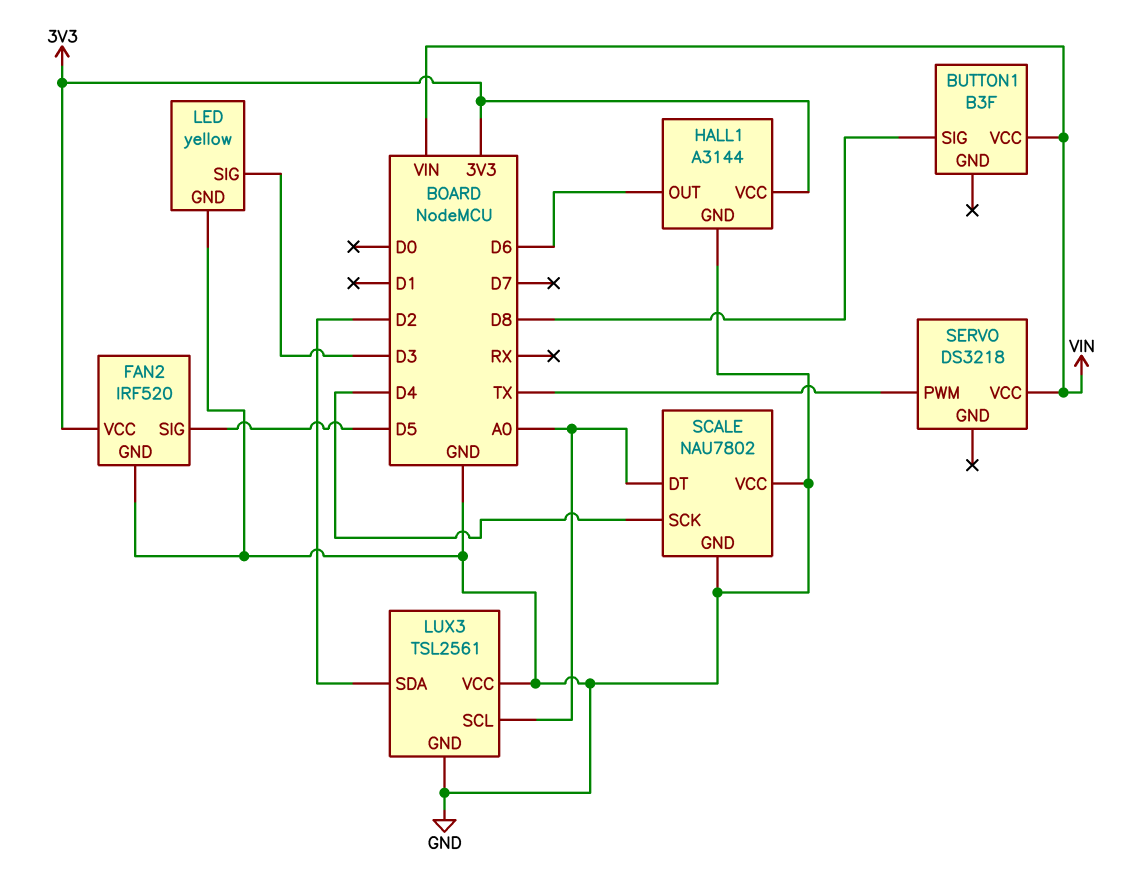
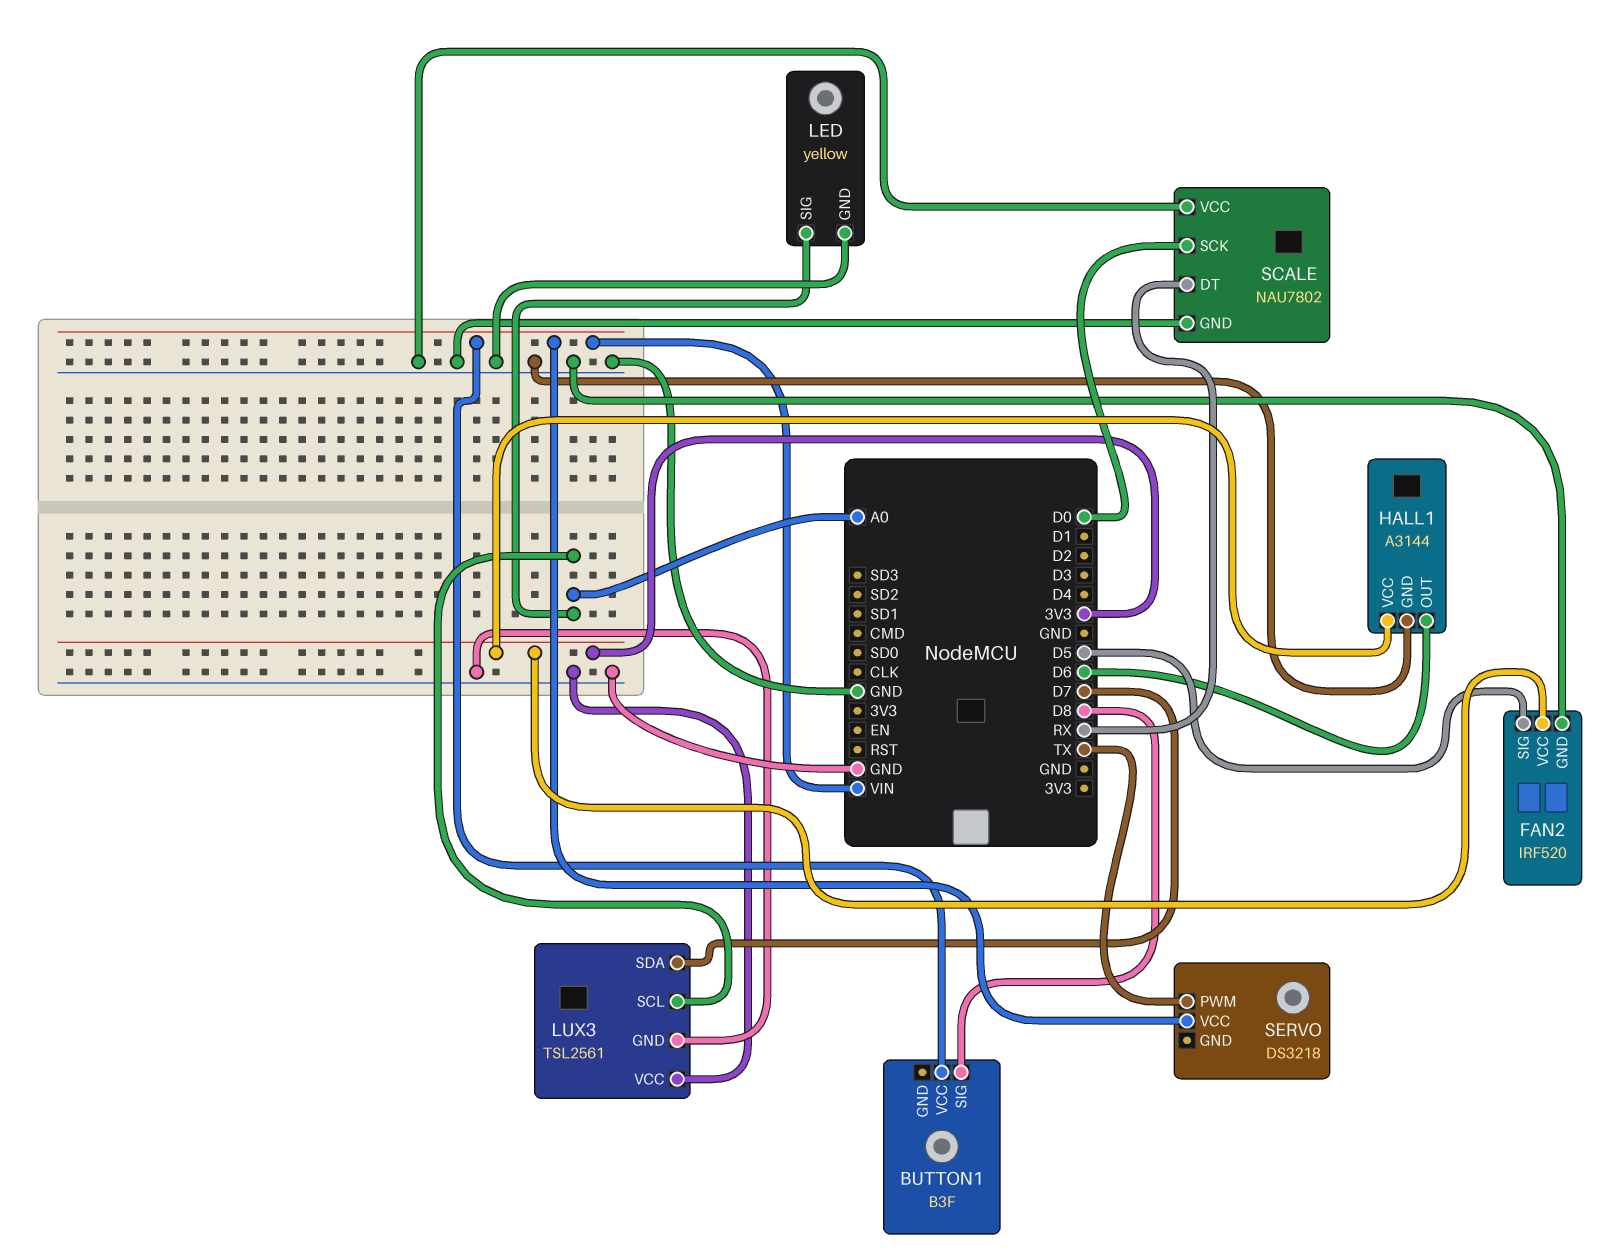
LED pin SIG: D3 -> A0
LUX3 pin SDA: D2 -> D7
SCALE pin DT: A0 -> RX
SCALE pin SCK: D4 -> D0

